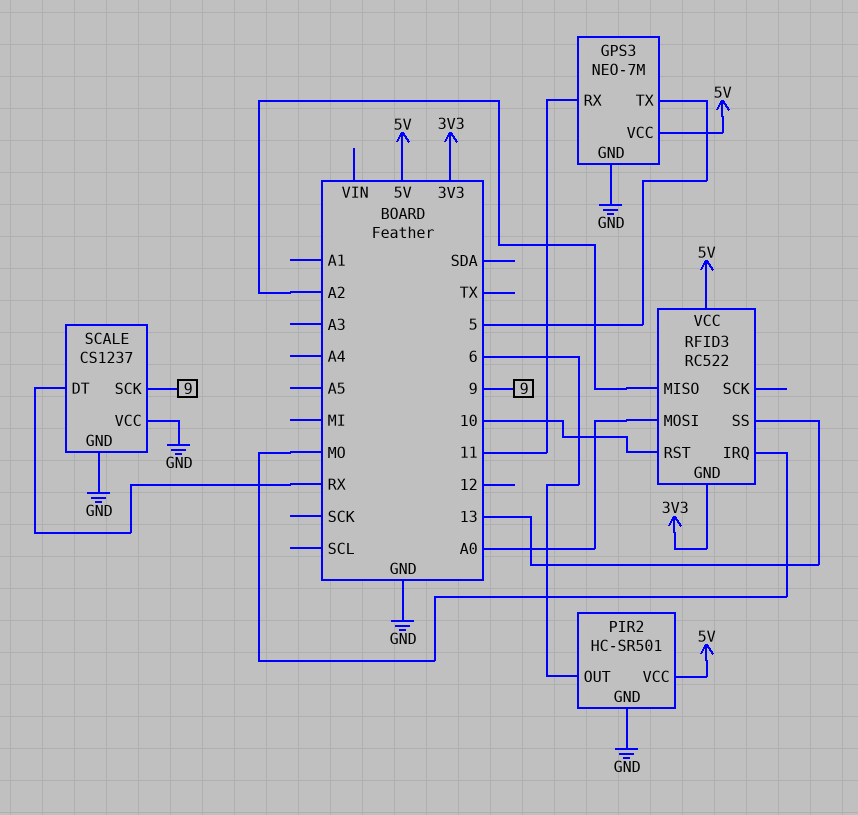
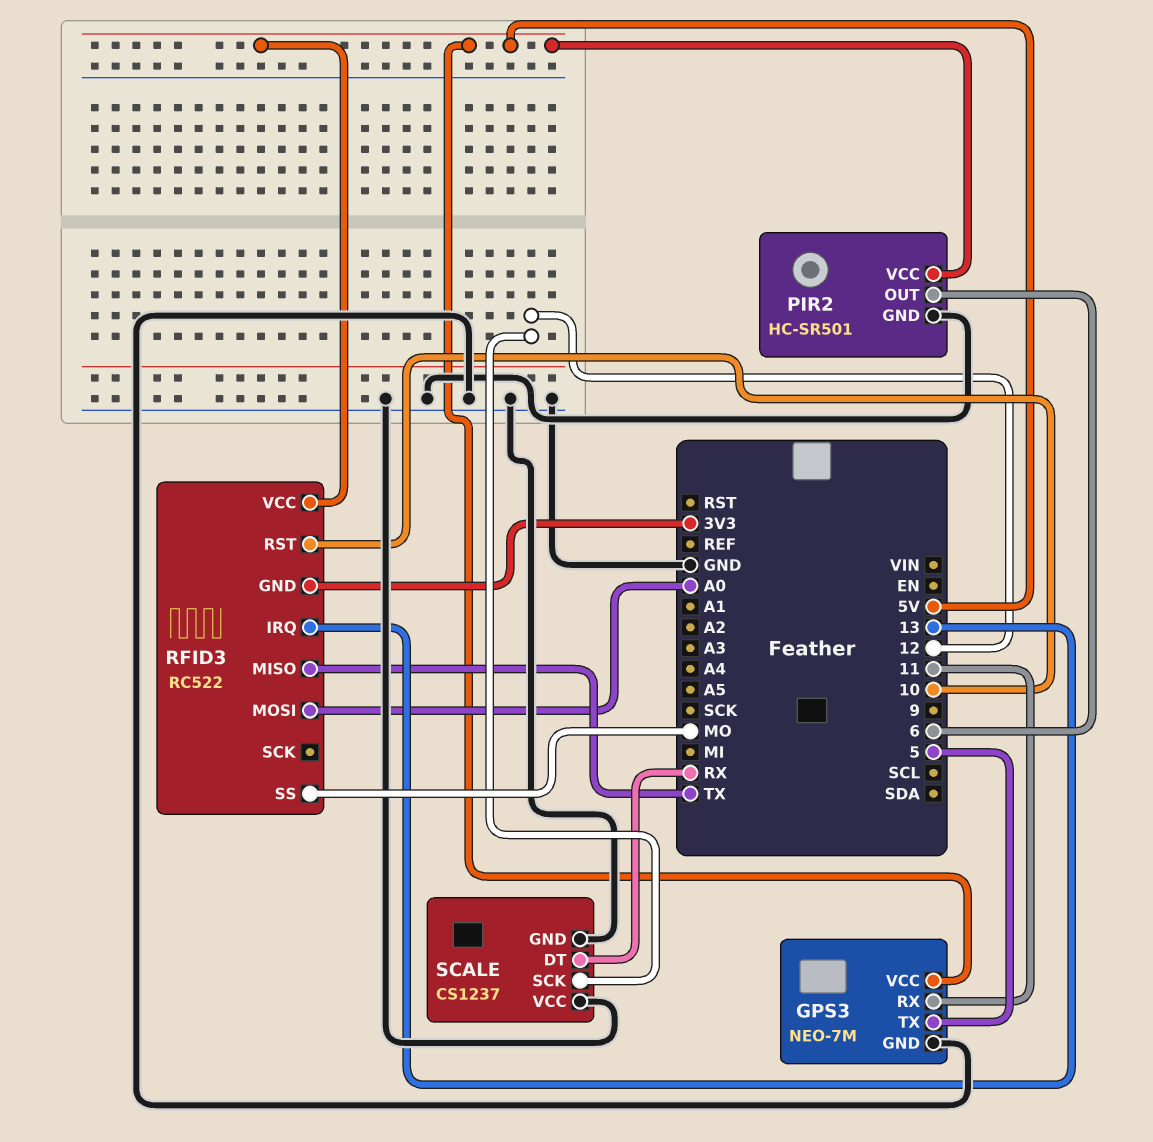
RFID3 pin IRQ: MO -> 13
RFID3 pin MISO: A2 -> TX
RFID3 pin SS: 13 -> MO
SCALE pin SCK: 9 -> 12

